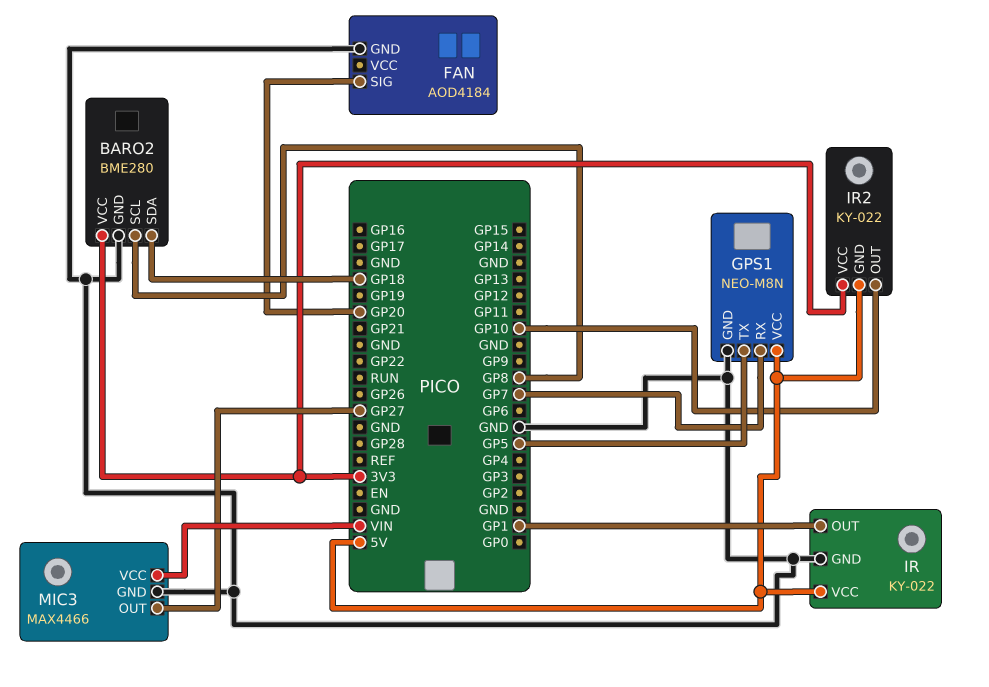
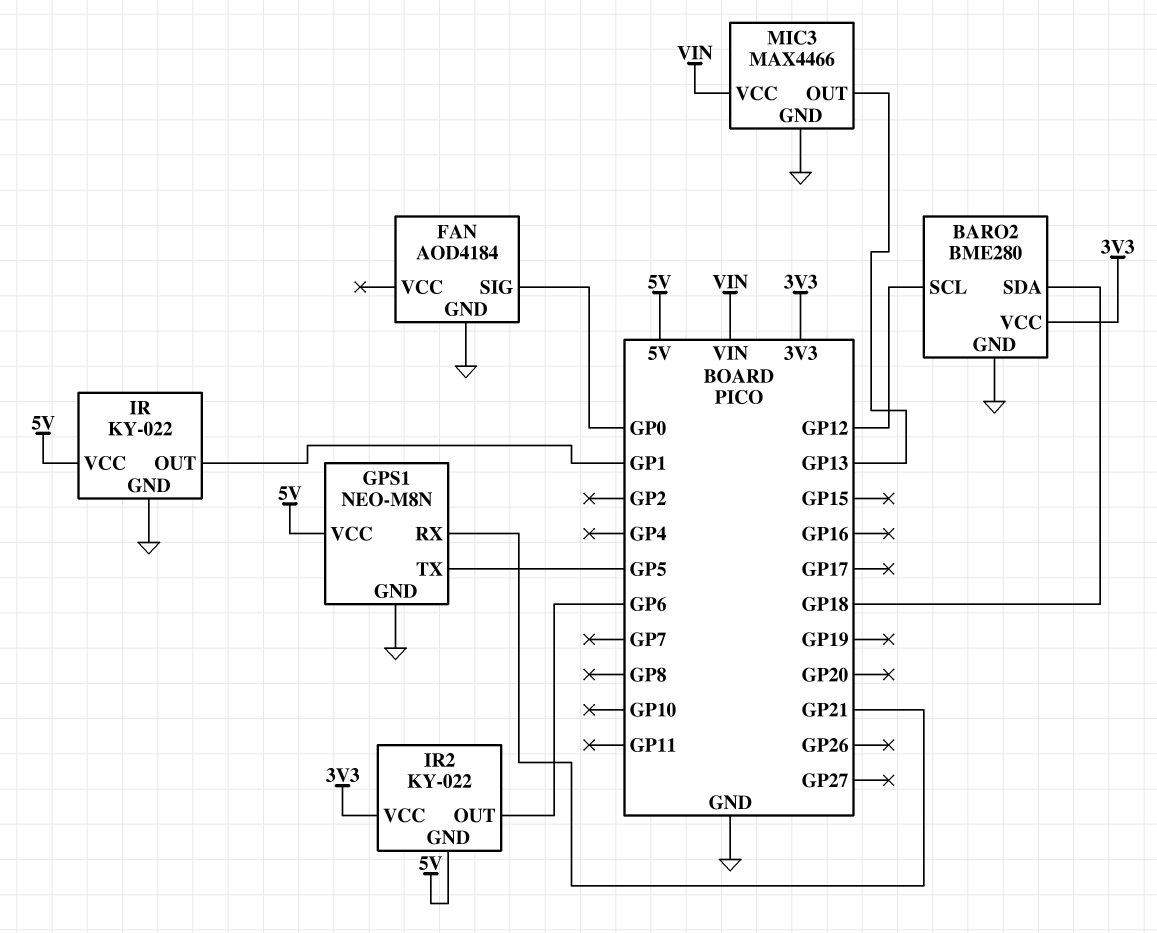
BARO2 pin SCL: GP8 -> GP12
FAN pin SIG: GP20 -> GP0
GPS1 pin RX: GP7 -> GP21
IR2 pin OUT: GP10 -> GP6
MIC3 pin OUT: GP27 -> GP13

